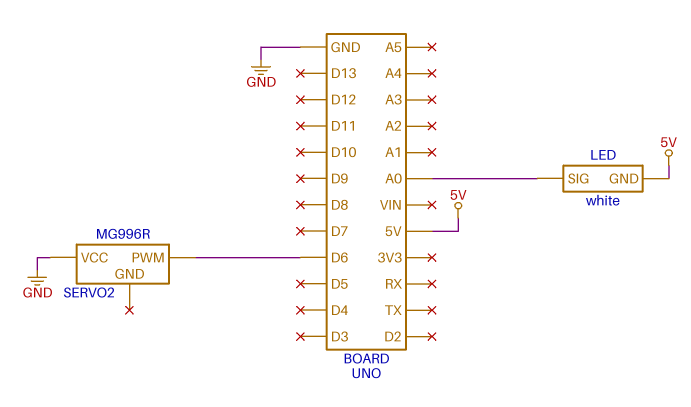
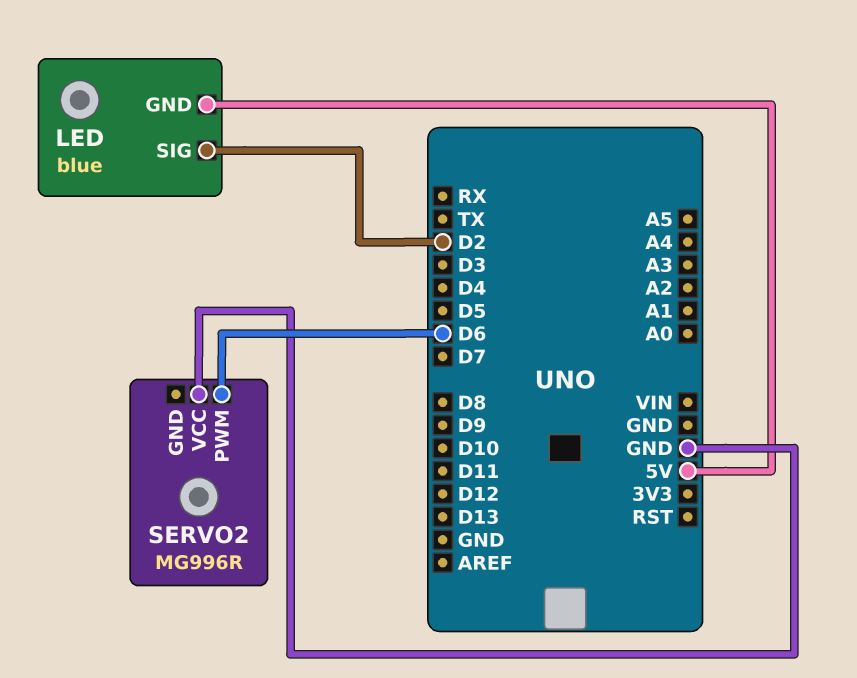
LED: white -> blue
LED pin SIG: A0 -> D2

